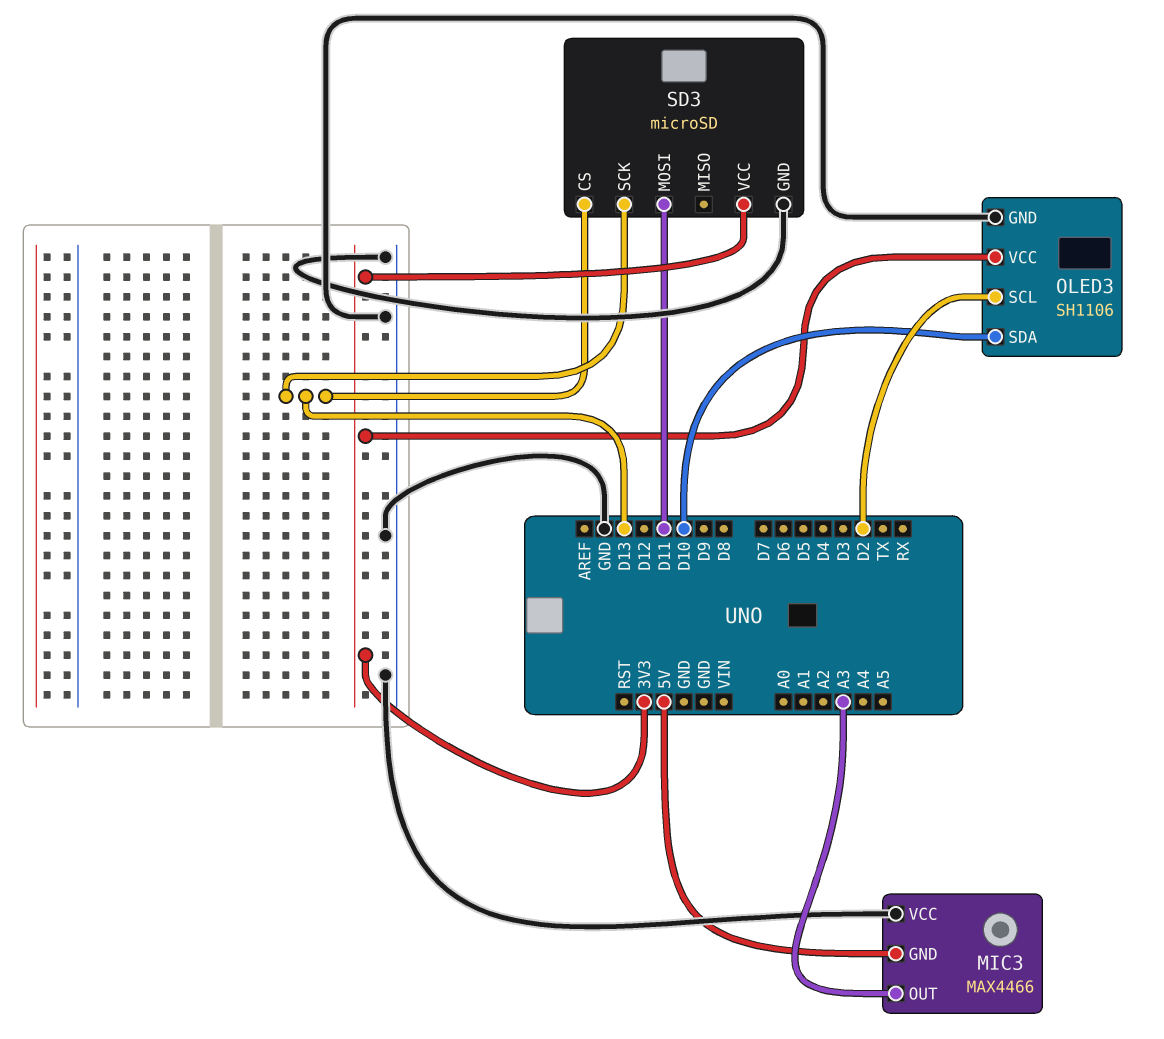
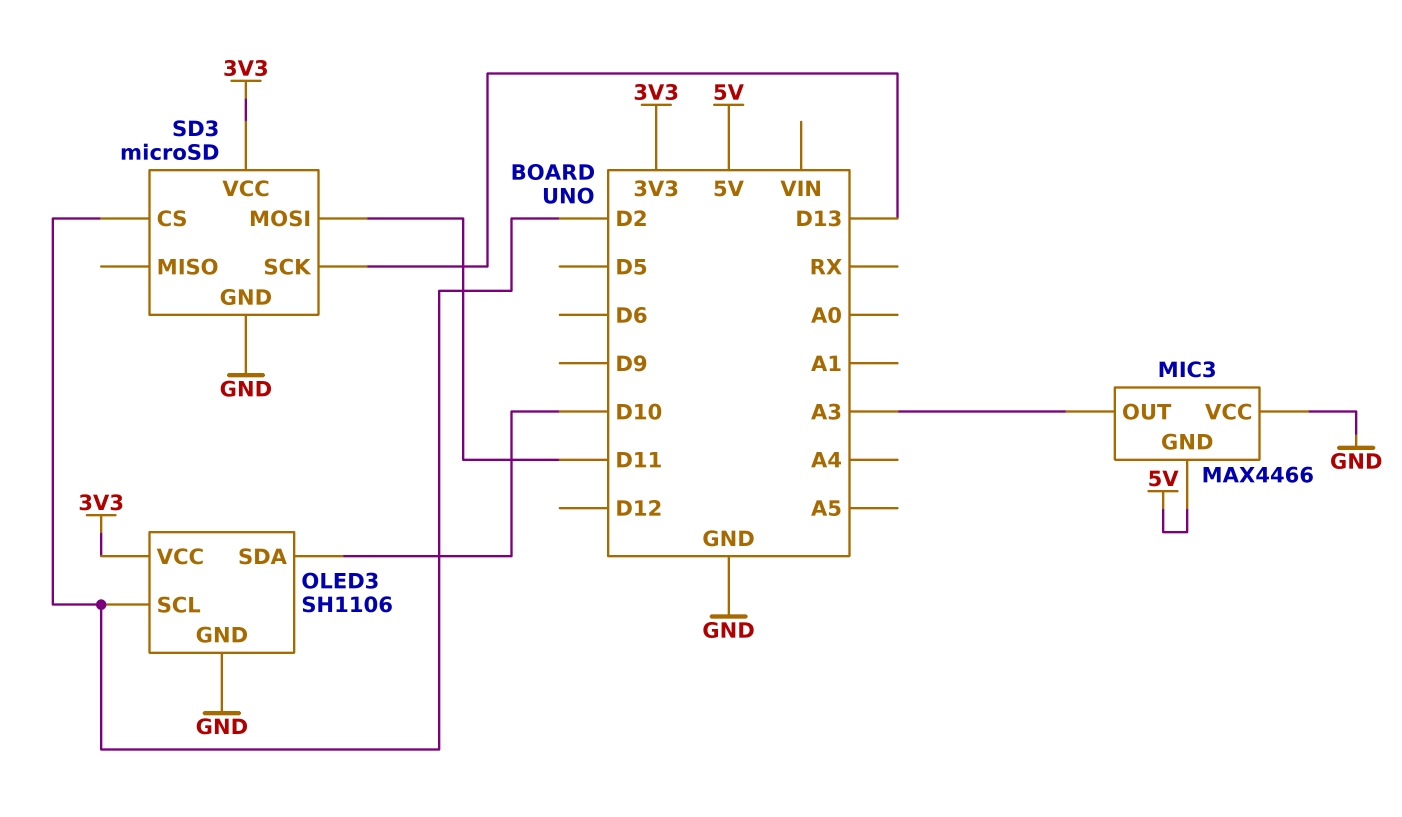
SD3 pin CS: D13 -> D2

